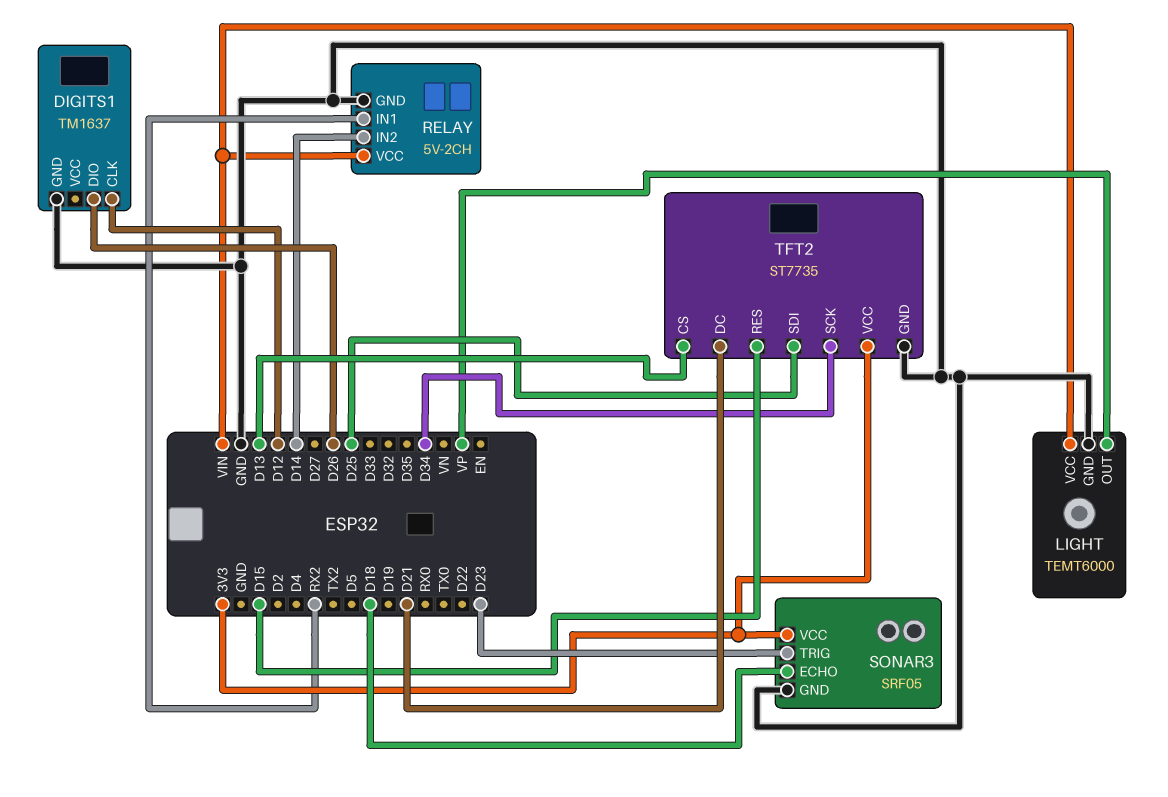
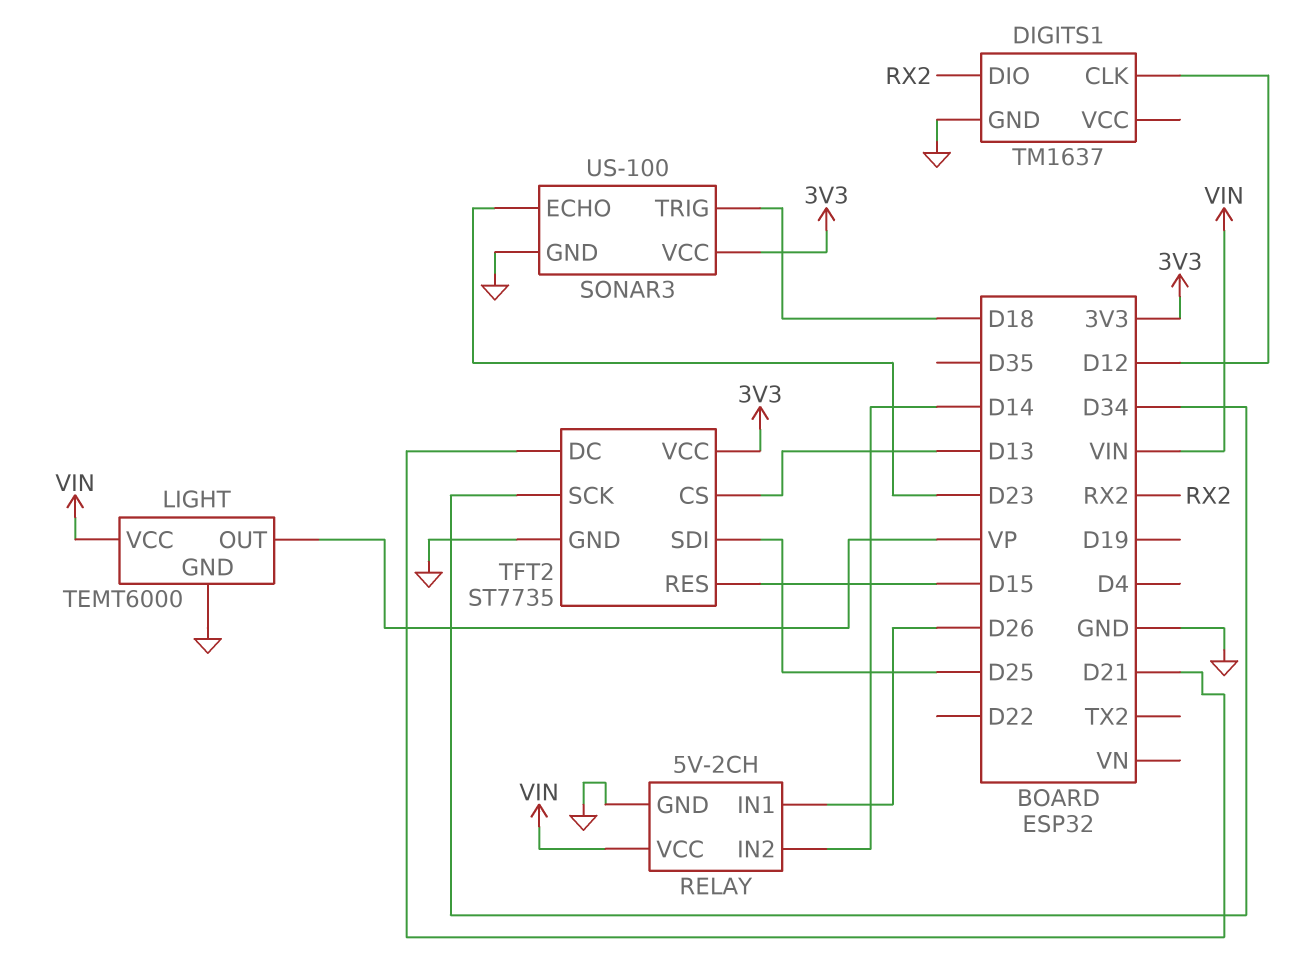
DIGITS1 pin DIO: D26 -> RX2
RELAY pin IN1: RX2 -> D26
SONAR3: SRF05 -> US-100
SONAR3 pin ECHO: D18 -> D23
SONAR3 pin TRIG: D23 -> D18

